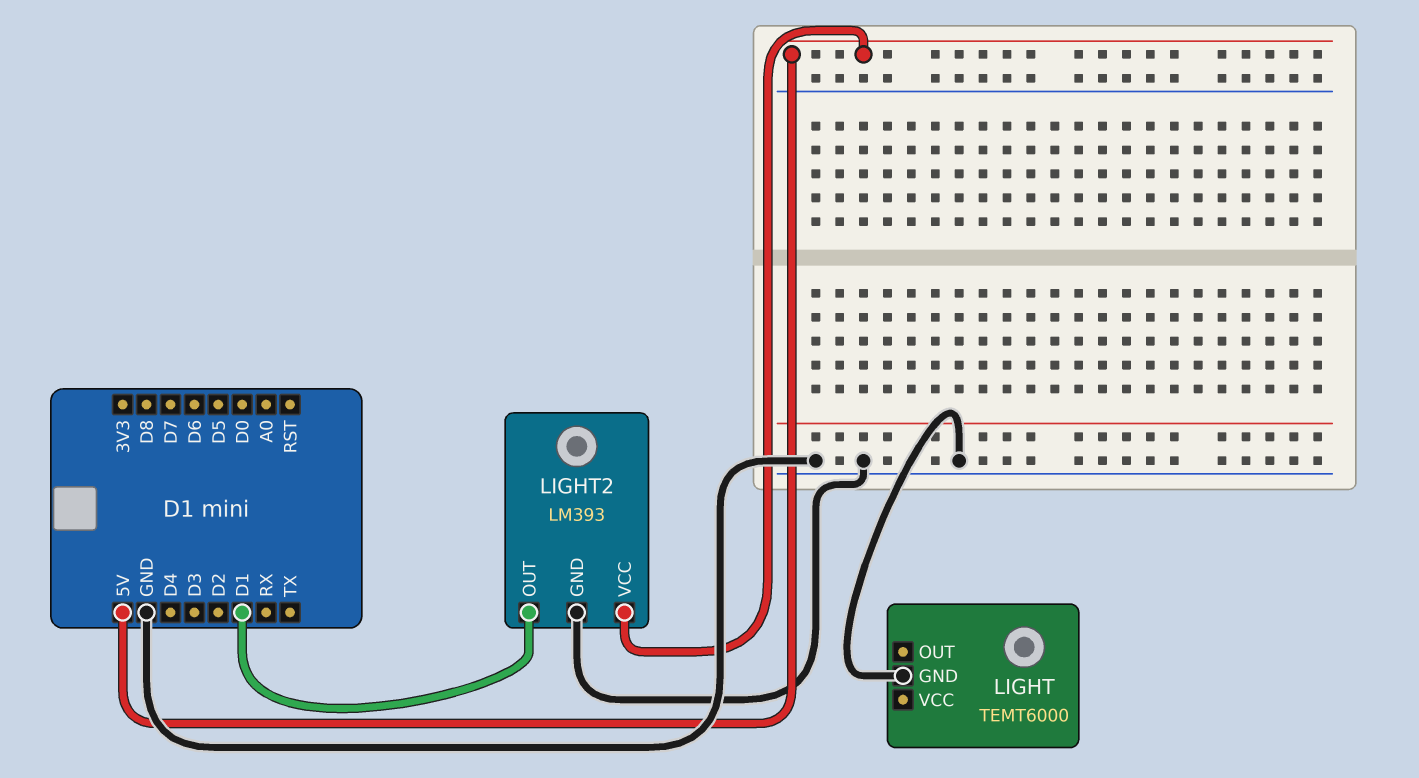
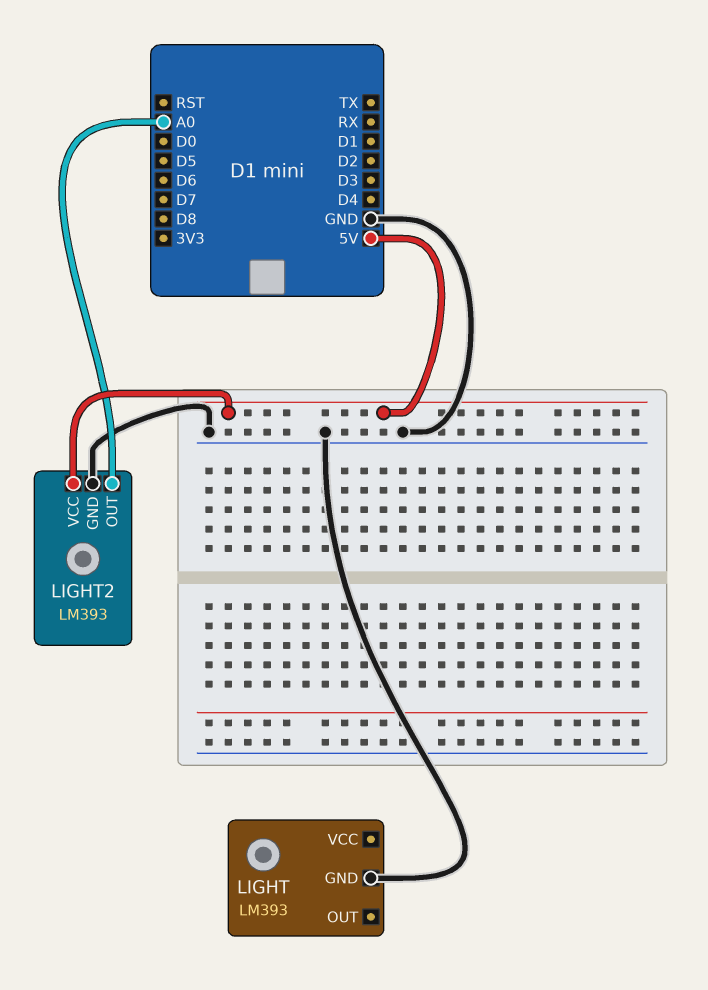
LIGHT: TEMT6000 -> LM393
LIGHT2 pin OUT: D1 -> A0

